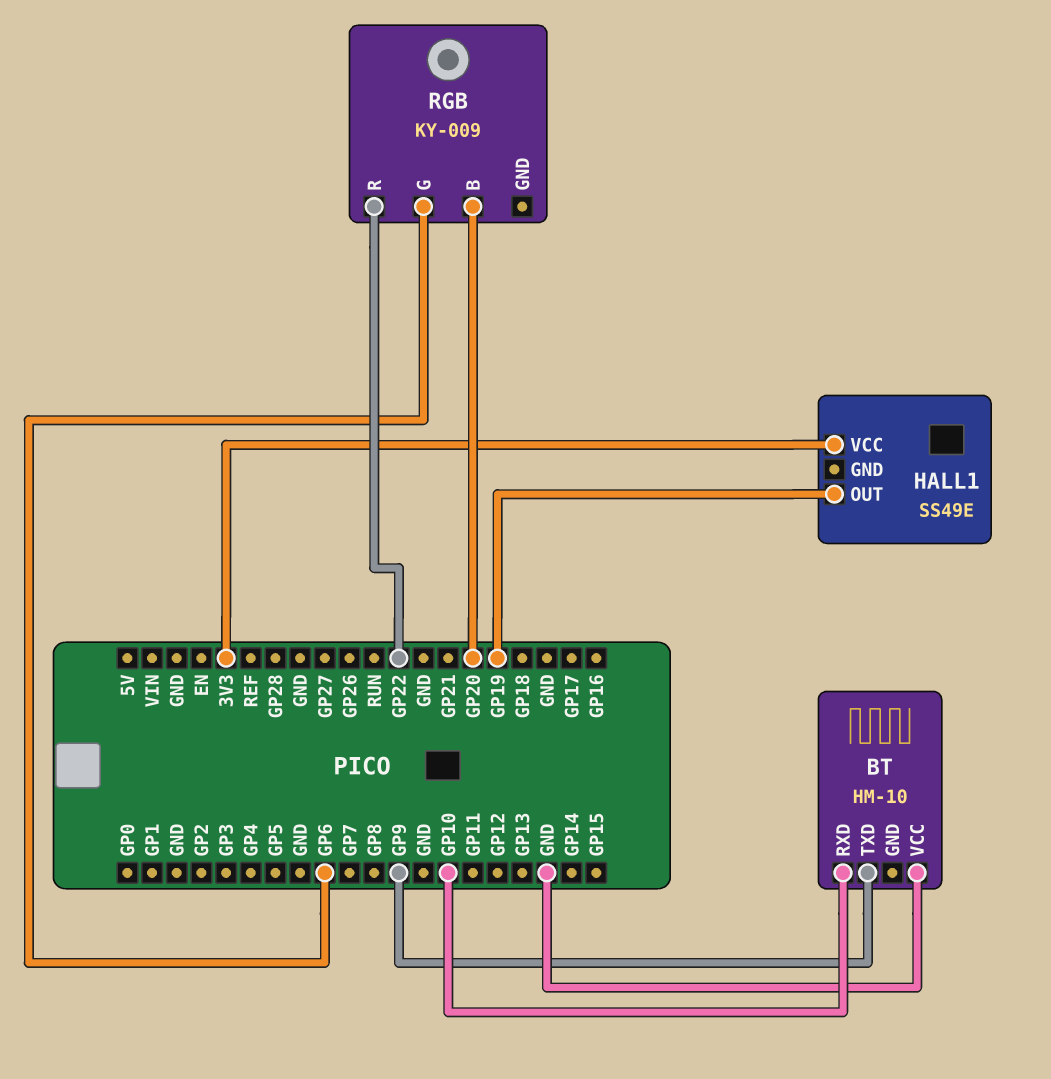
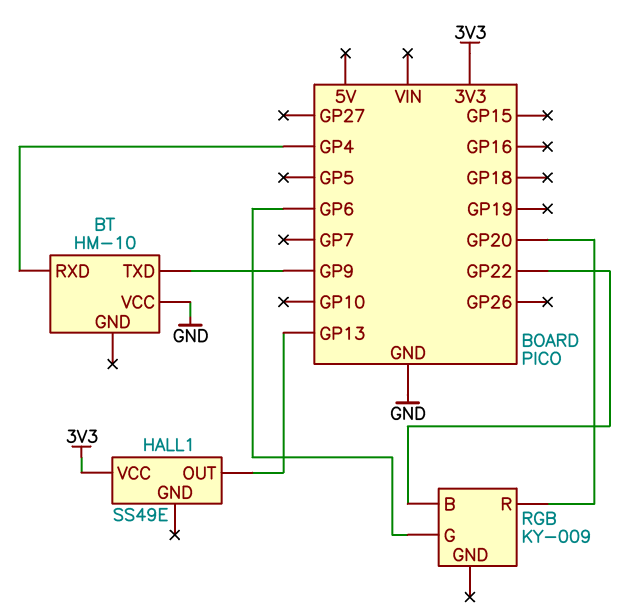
BT pin RXD: GP10 -> GP4
HALL1 pin OUT: GP19 -> GP13
RGB pin B: GP20 -> GP22
RGB pin R: GP22 -> GP20

